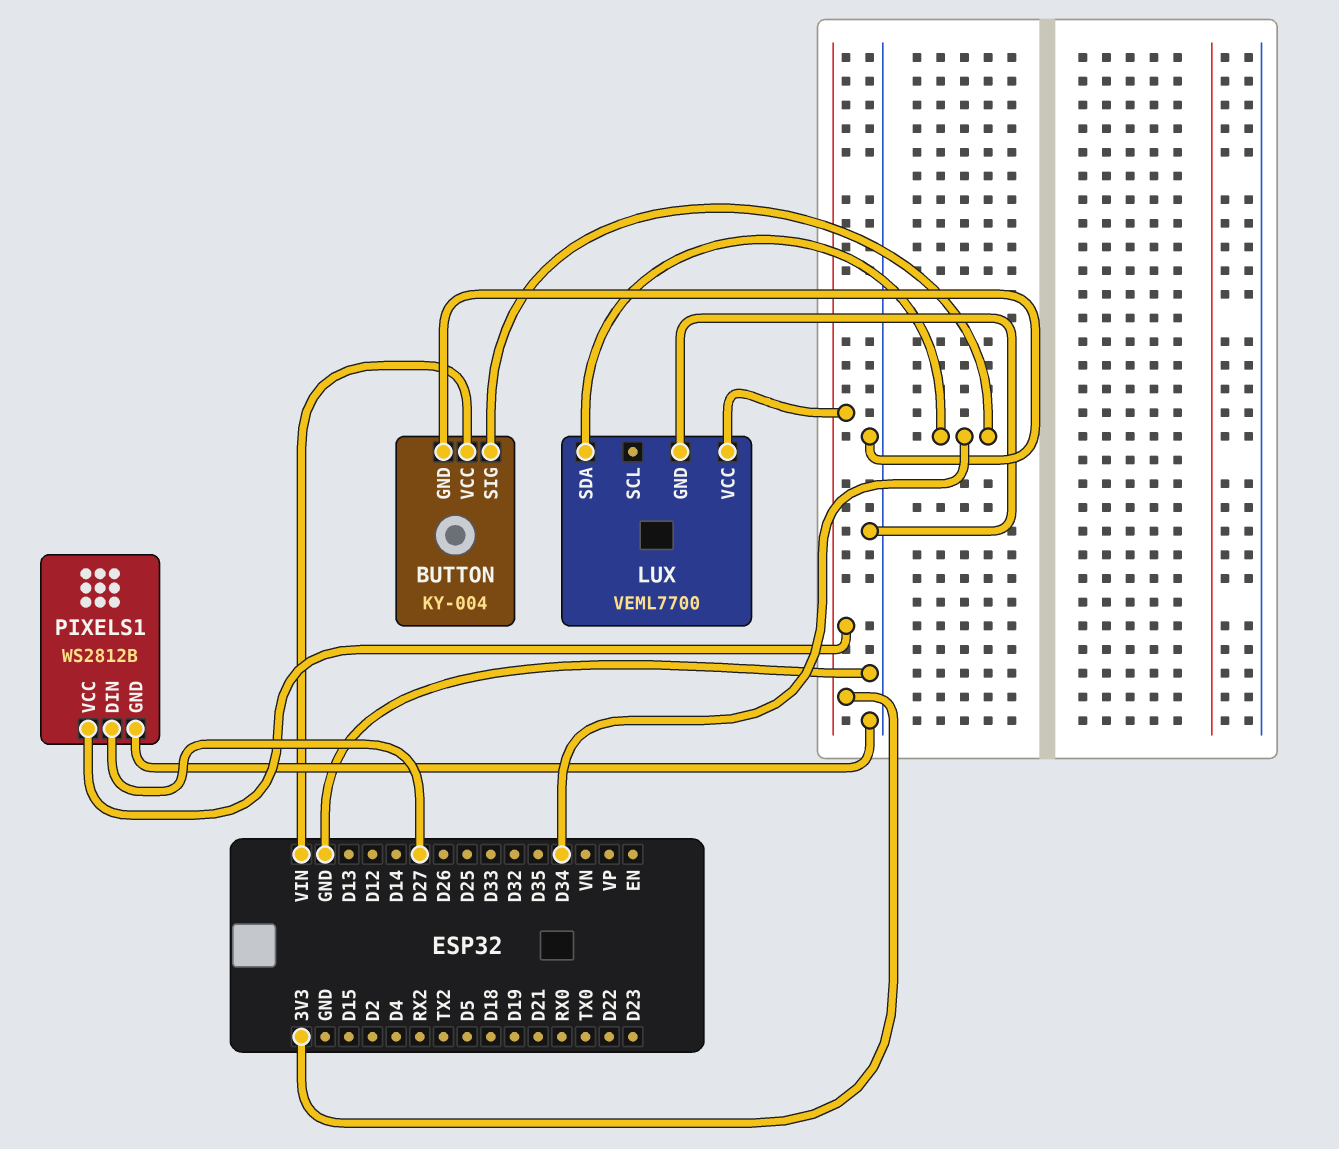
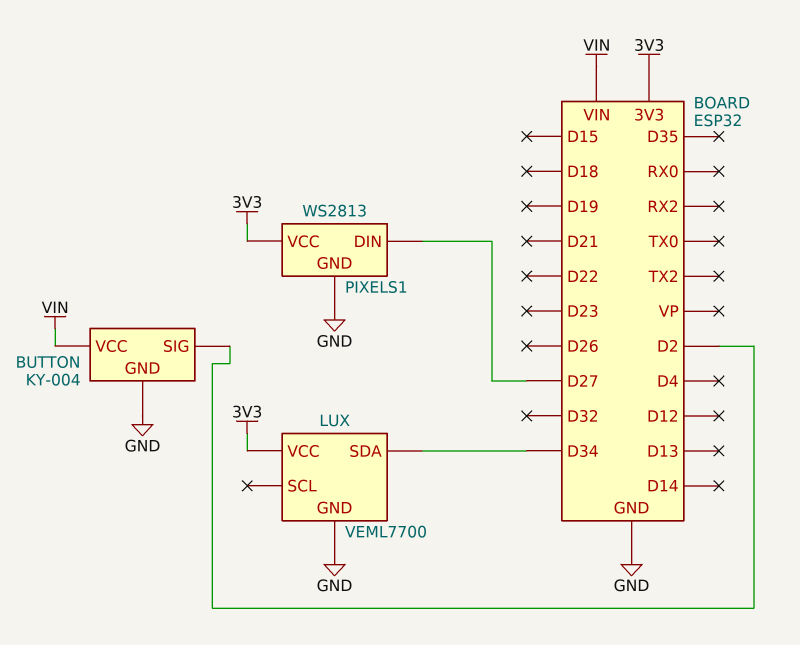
BUTTON pin SIG: D34 -> D2
PIXELS1: WS2812B -> WS2813

